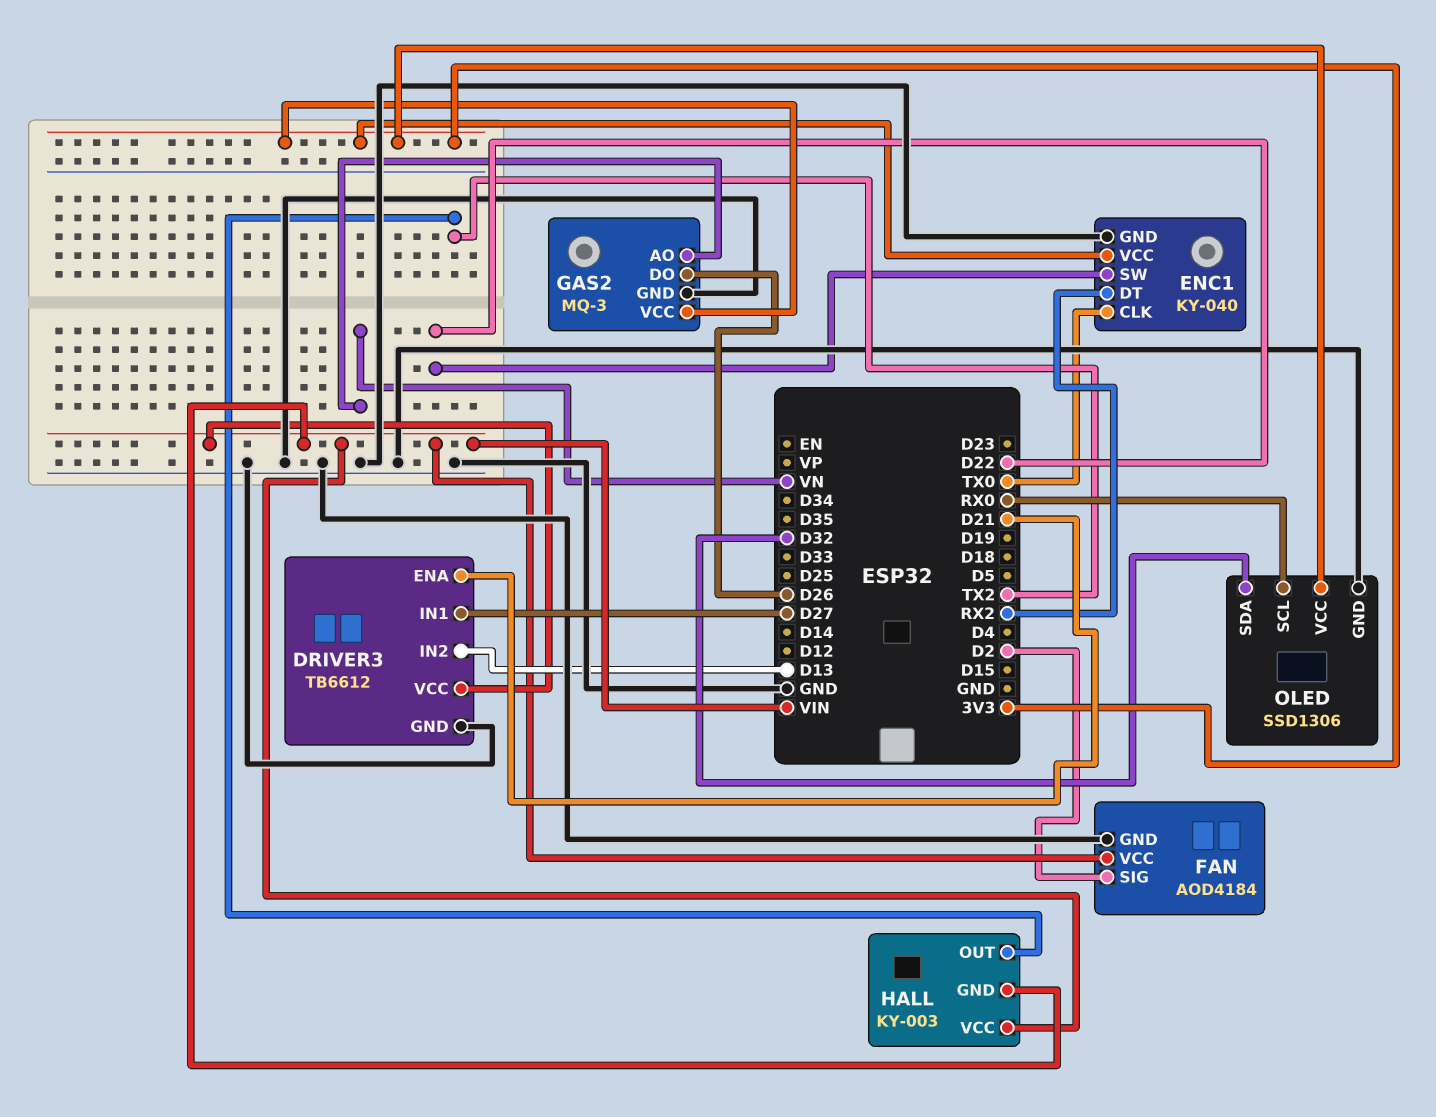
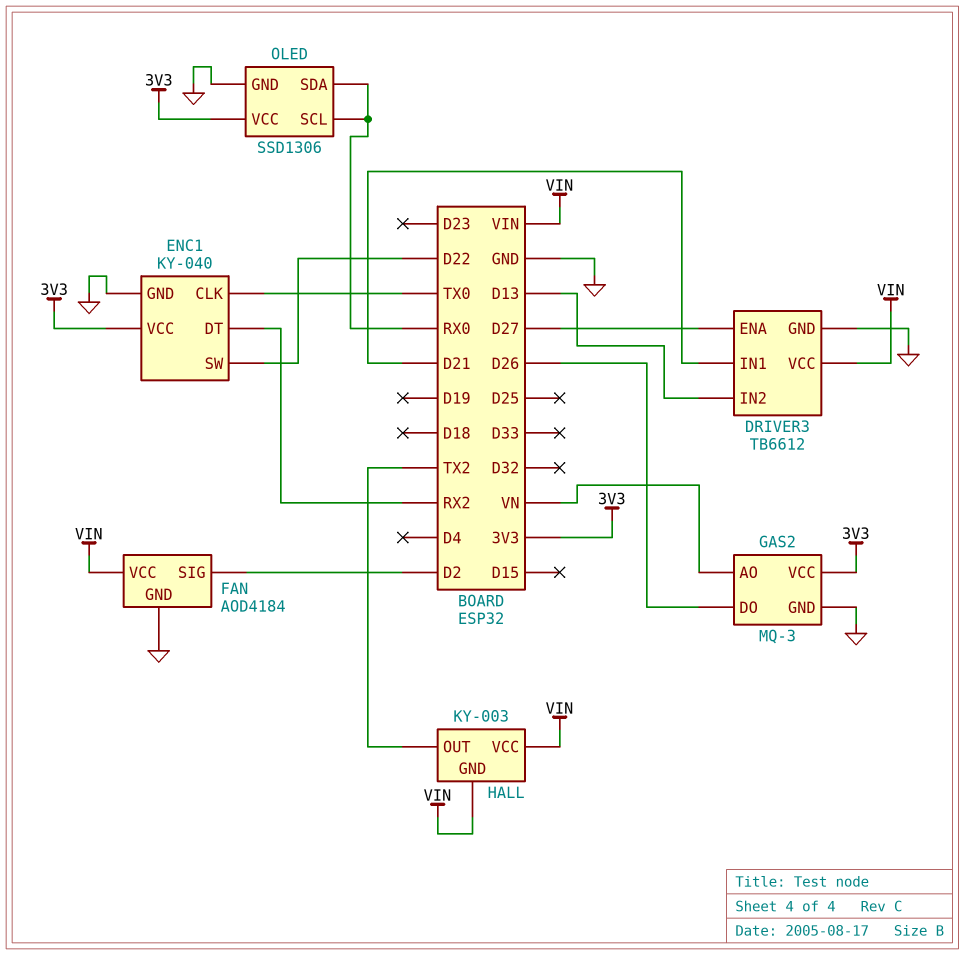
DRIVER3 pin ENA: D21 -> D27
DRIVER3 pin IN1: D27 -> D21
OLED pin SDA: D32 -> RX0

